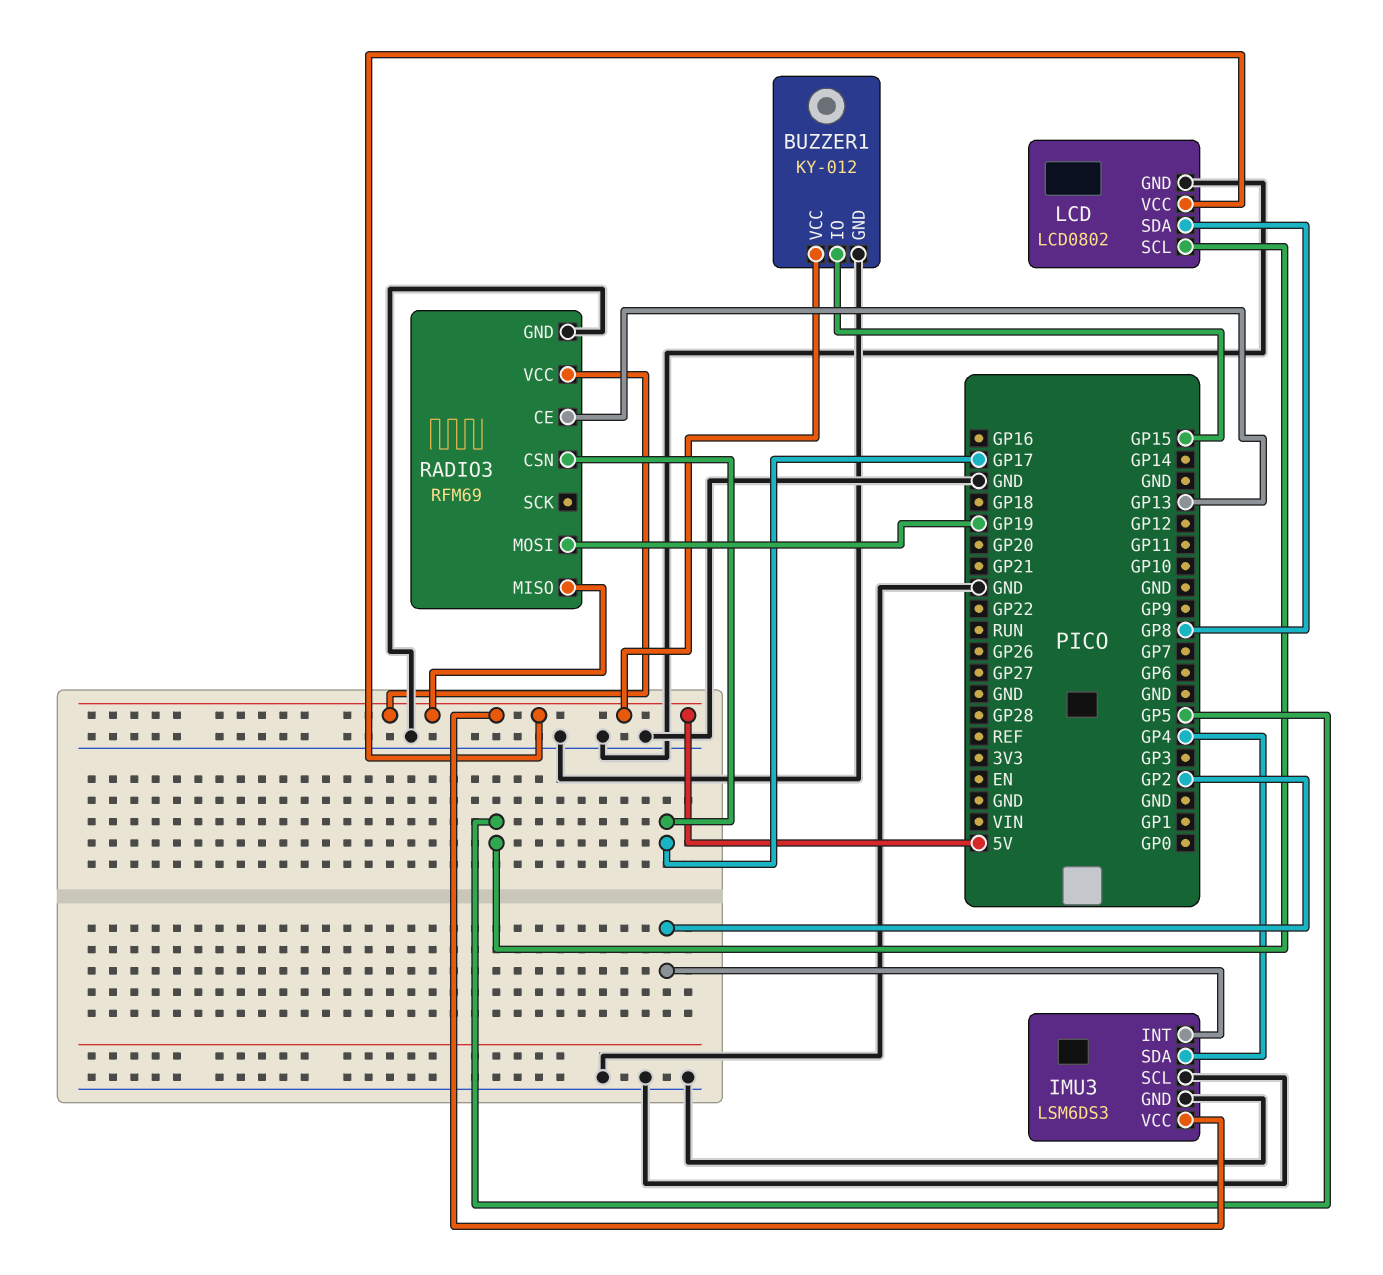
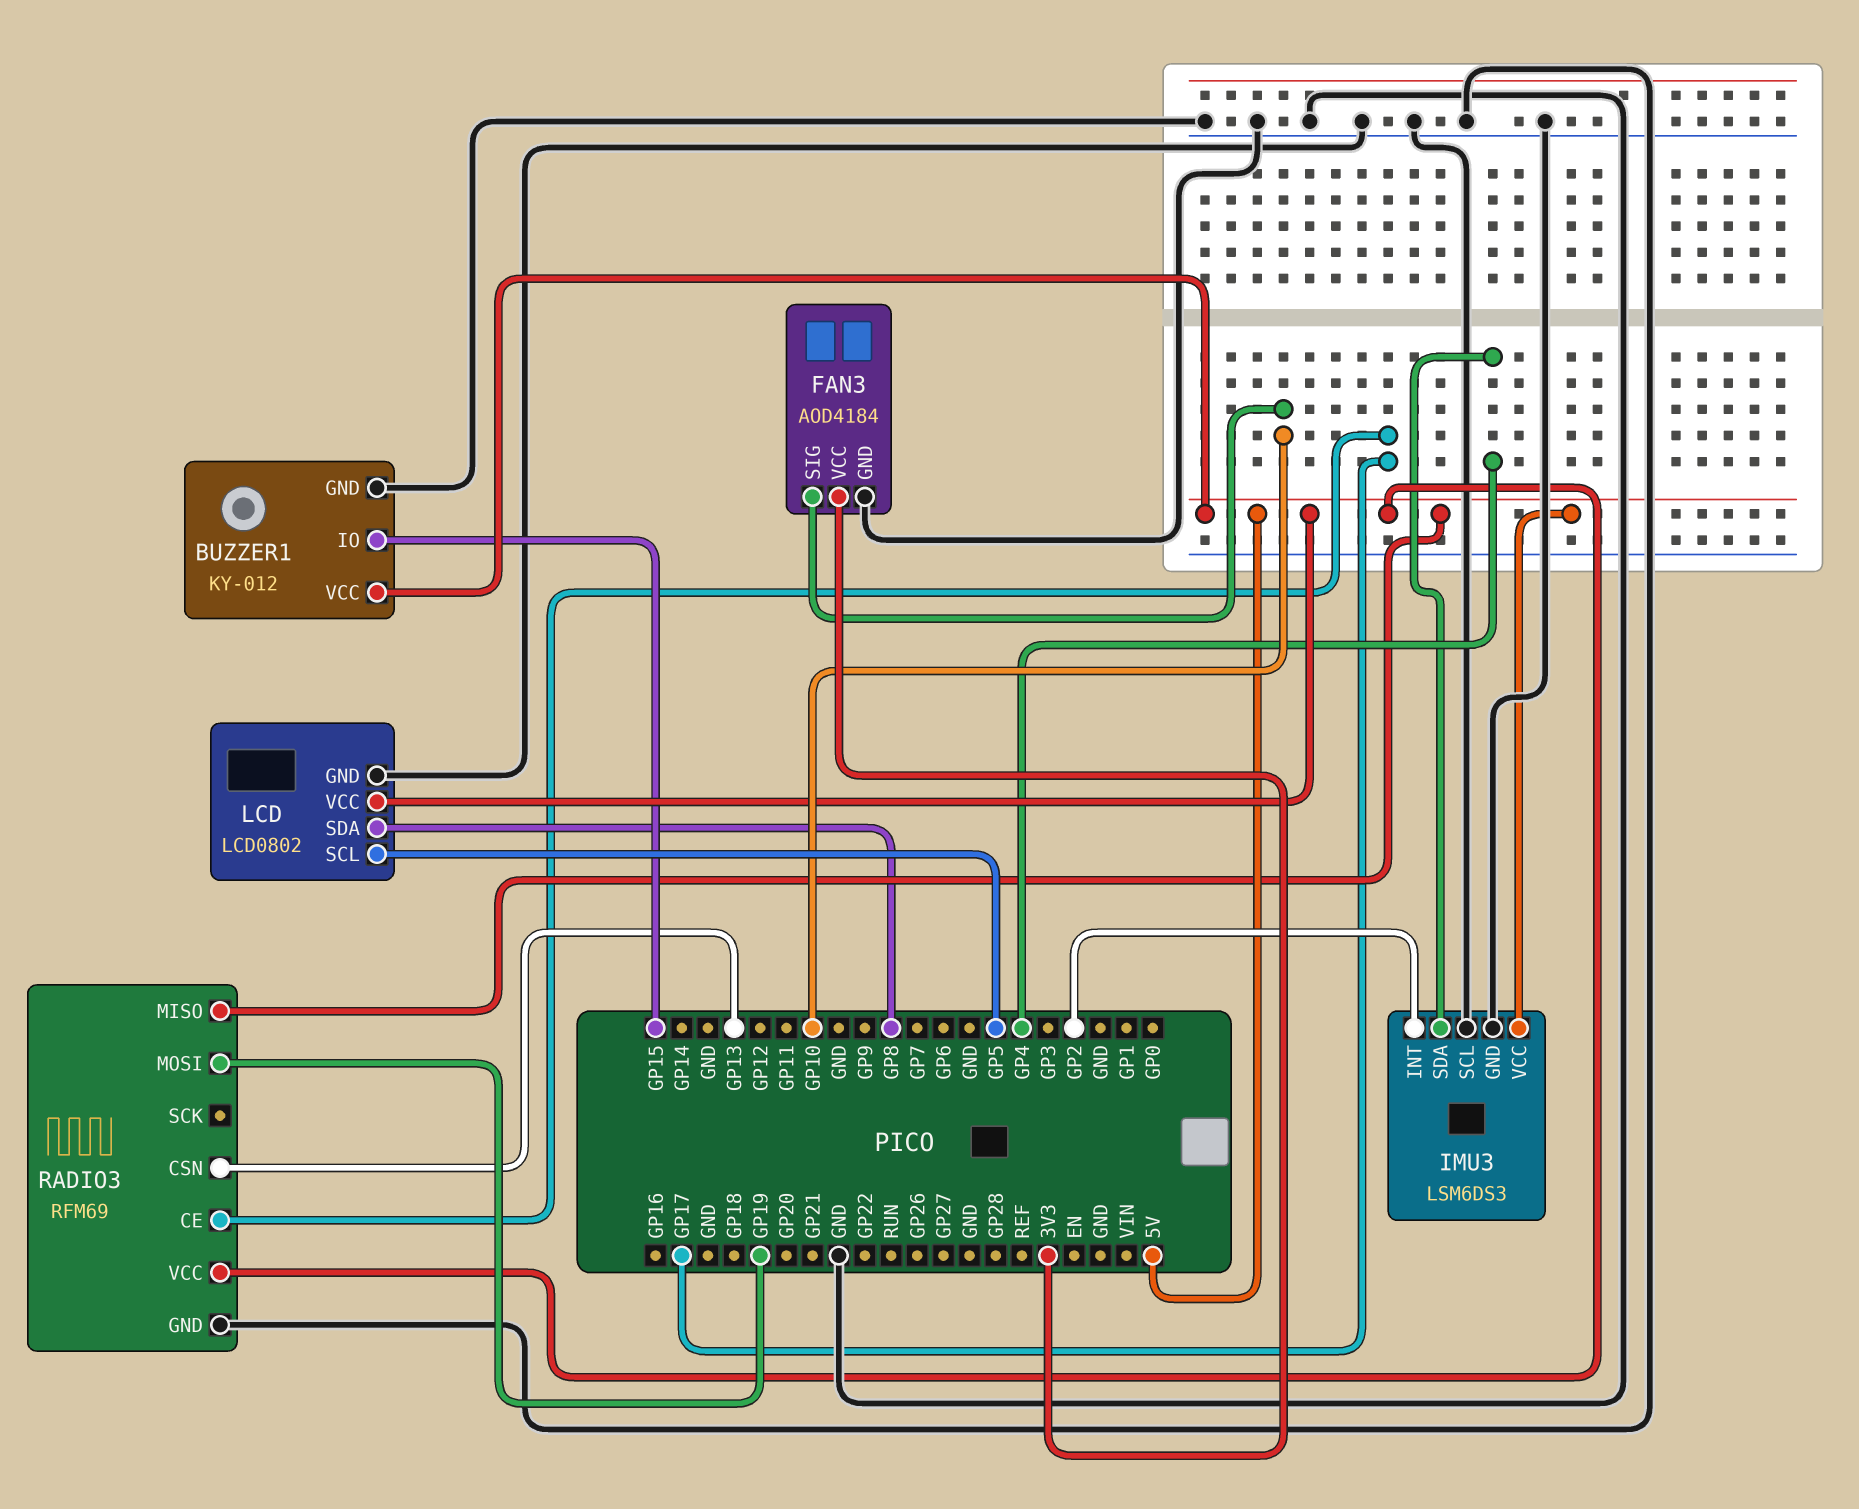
FAN3: none -> AOD4184
FAN3 pin GND: none -> GND
FAN3 pin SIG: none -> GP10
FAN3 pin VCC: none -> 3V3
RADIO3 pin CE: GP13 -> GP17
RADIO3 pin CSN: GP17 -> GP13

